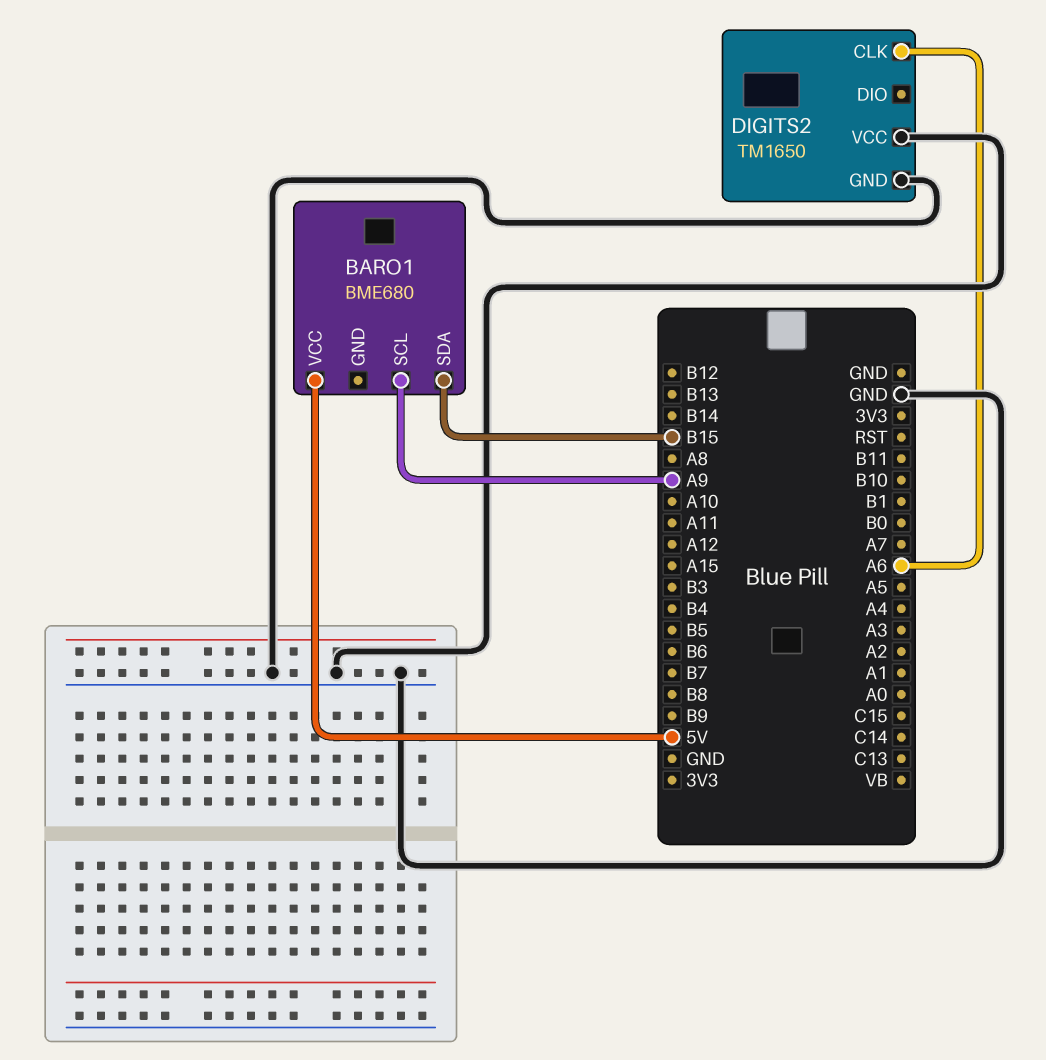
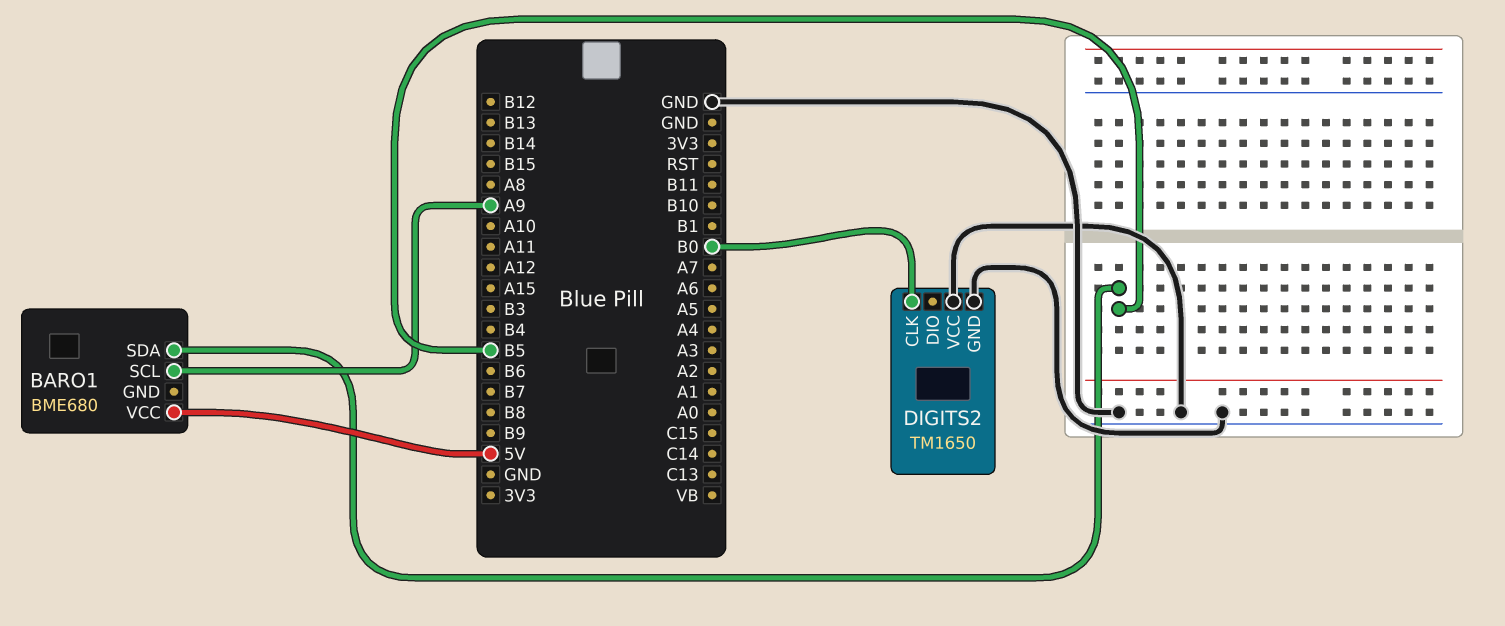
BARO1 pin SDA: B15 -> B5
DIGITS2 pin CLK: A6 -> B0

